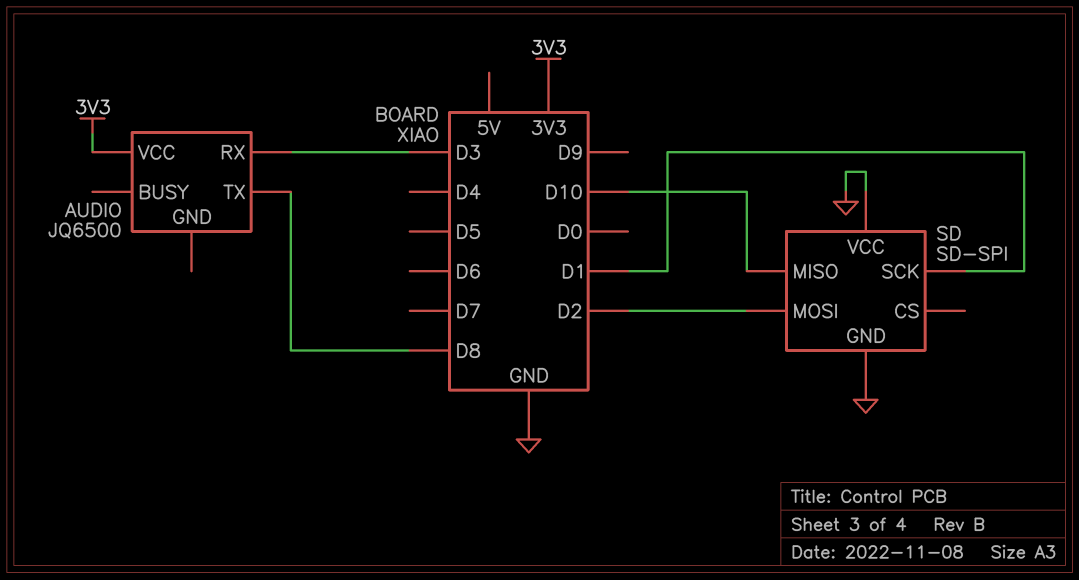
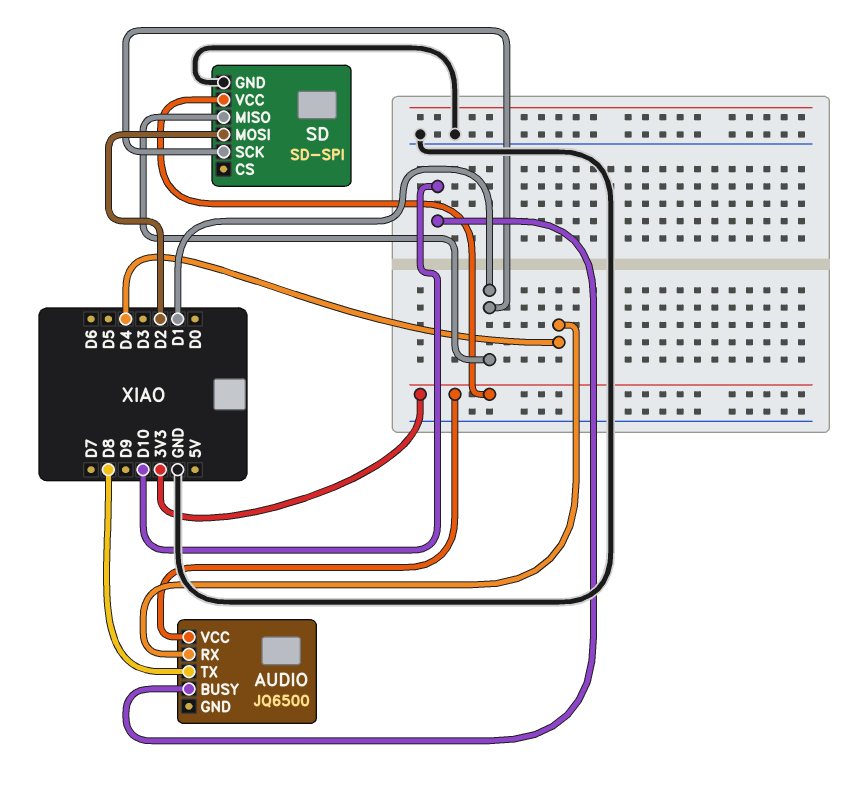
AUDIO pin BUSY: none -> D10
AUDIO pin RX: D3 -> D4
SD pin MISO: D10 -> D1
SD pin VCC: GND -> 3V3

